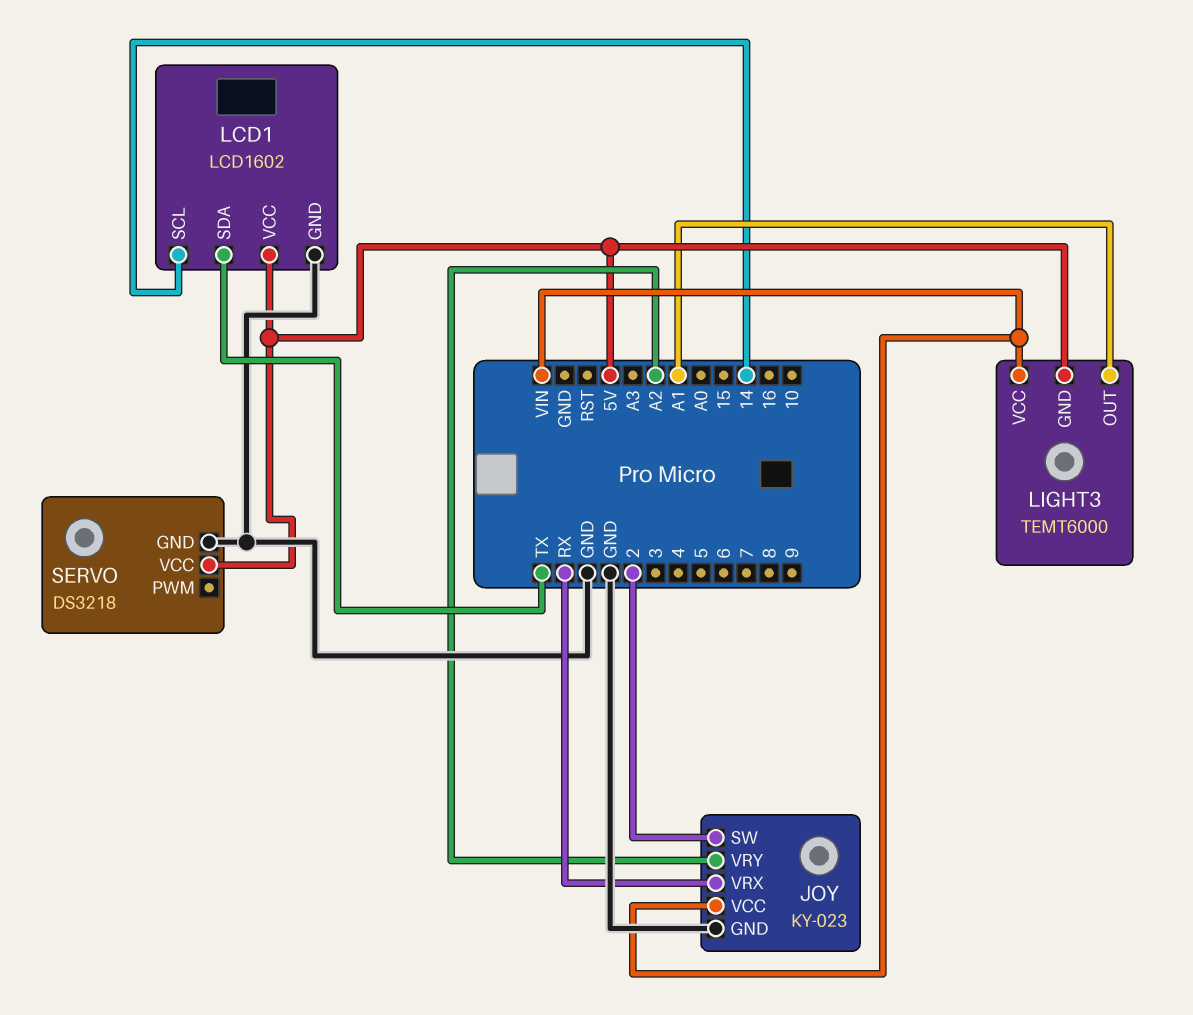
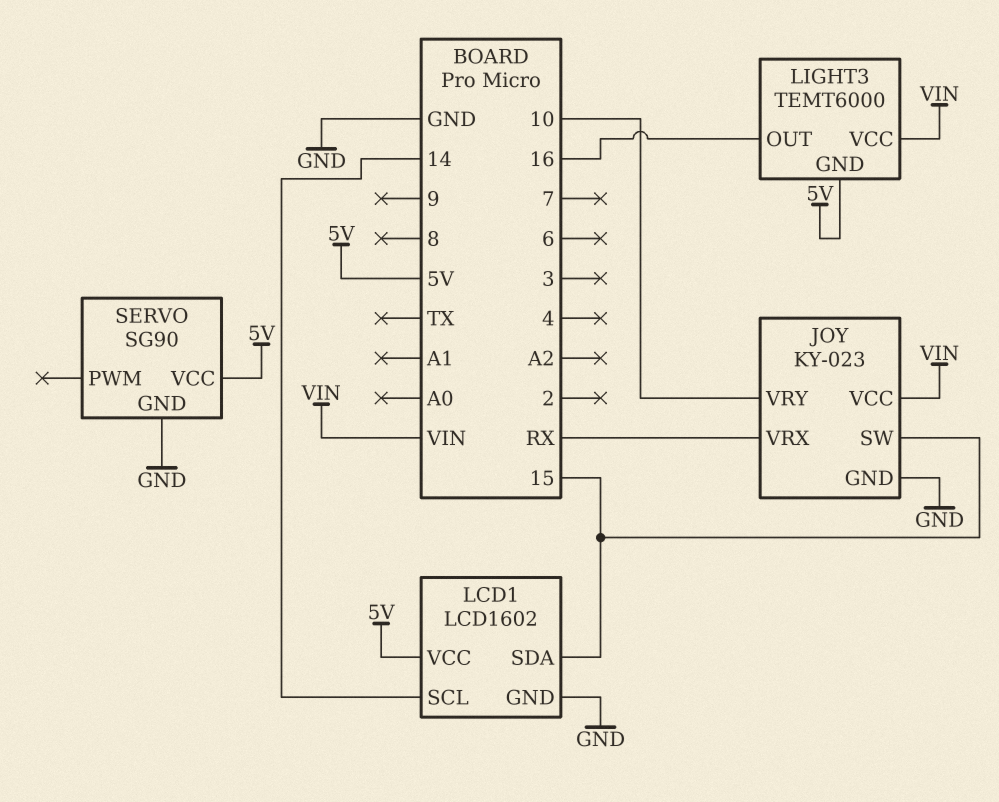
JOY pin SW: 2 -> 15
JOY pin VRY: A2 -> 10
LCD1 pin SDA: TX -> 15
LIGHT3 pin OUT: A1 -> 16
SERVO: DS3218 -> SG90

